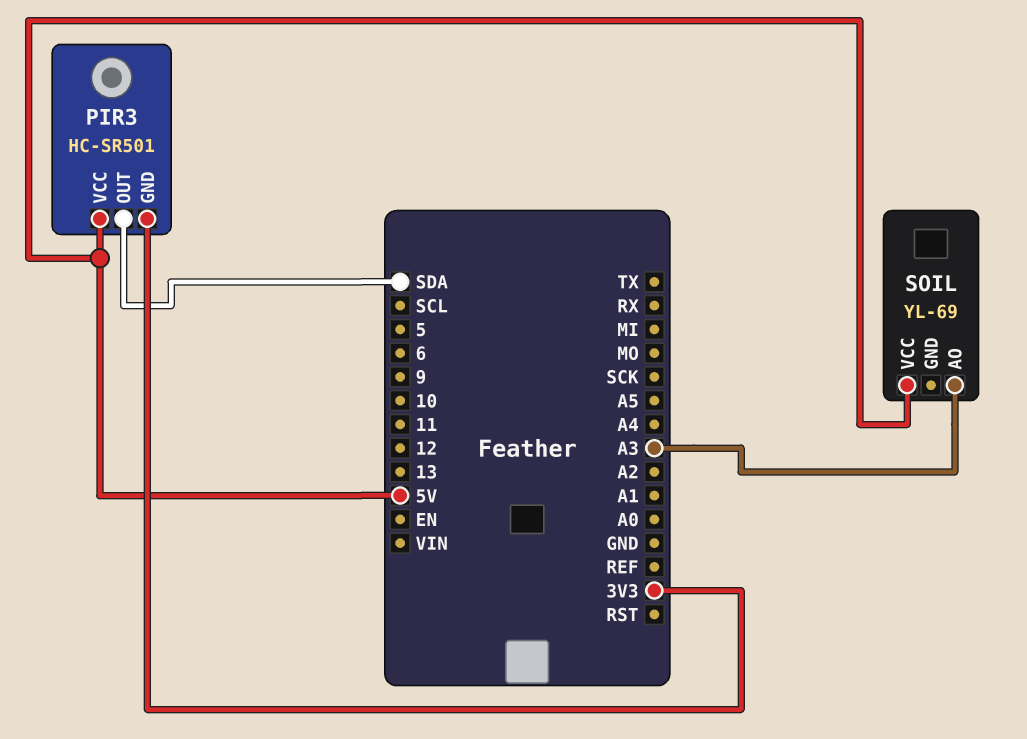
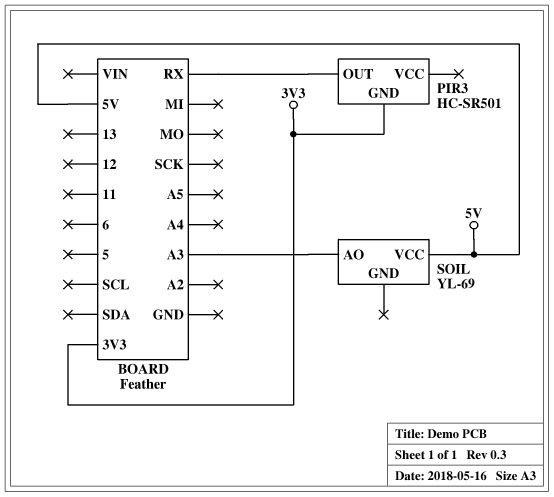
PIR3 pin OUT: SDA -> RX
PIR3 pin VCC: 5V -> none

